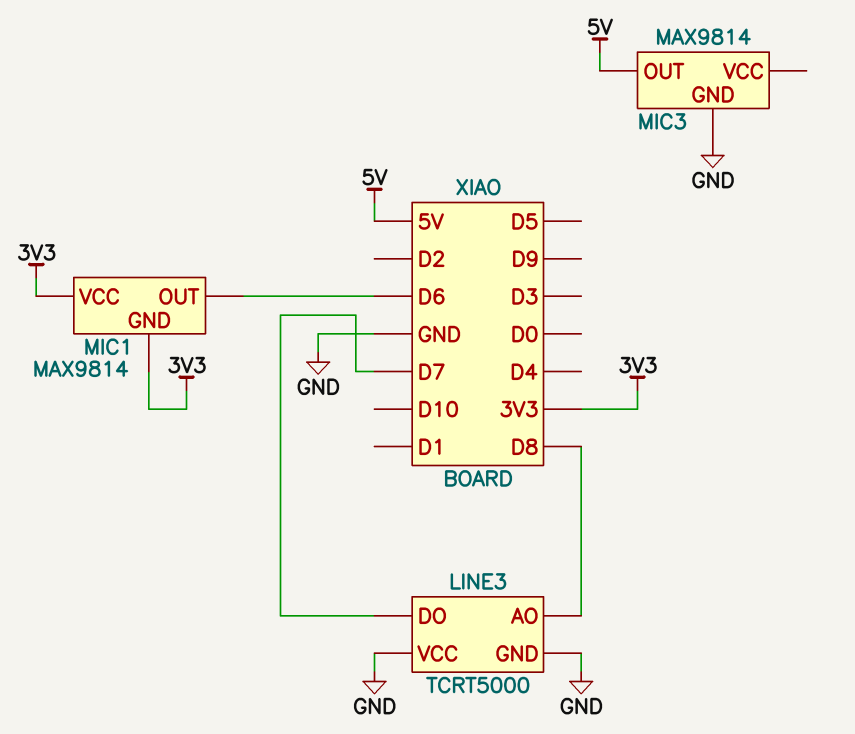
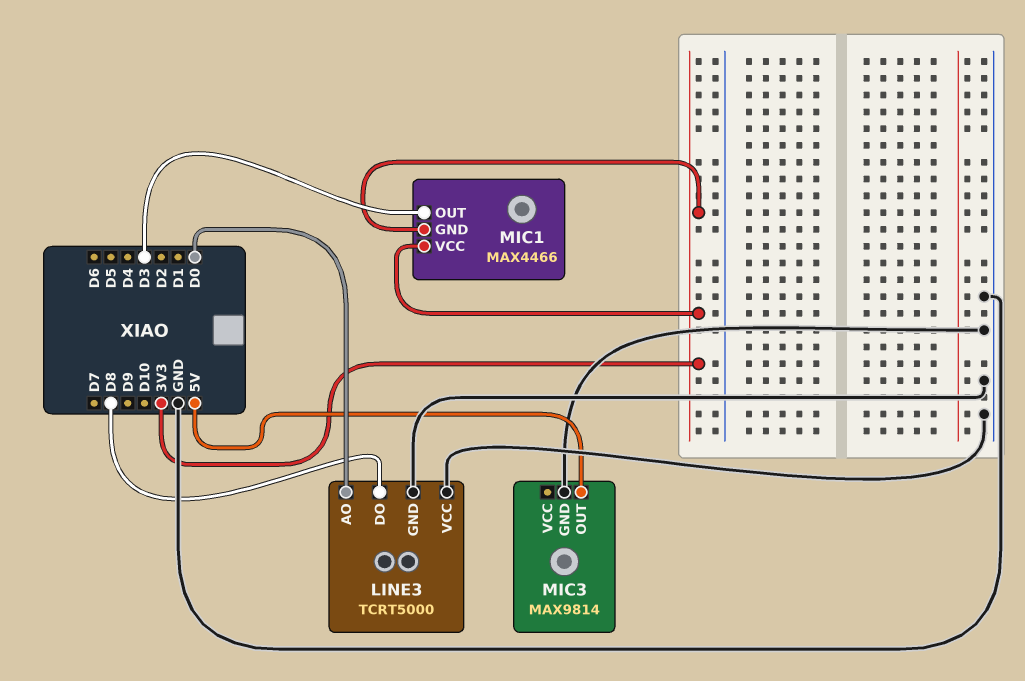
LINE3 pin AO: D8 -> D0
LINE3 pin DO: D7 -> D8
MIC1: MAX9814 -> MAX4466
MIC1 pin OUT: D6 -> D3

